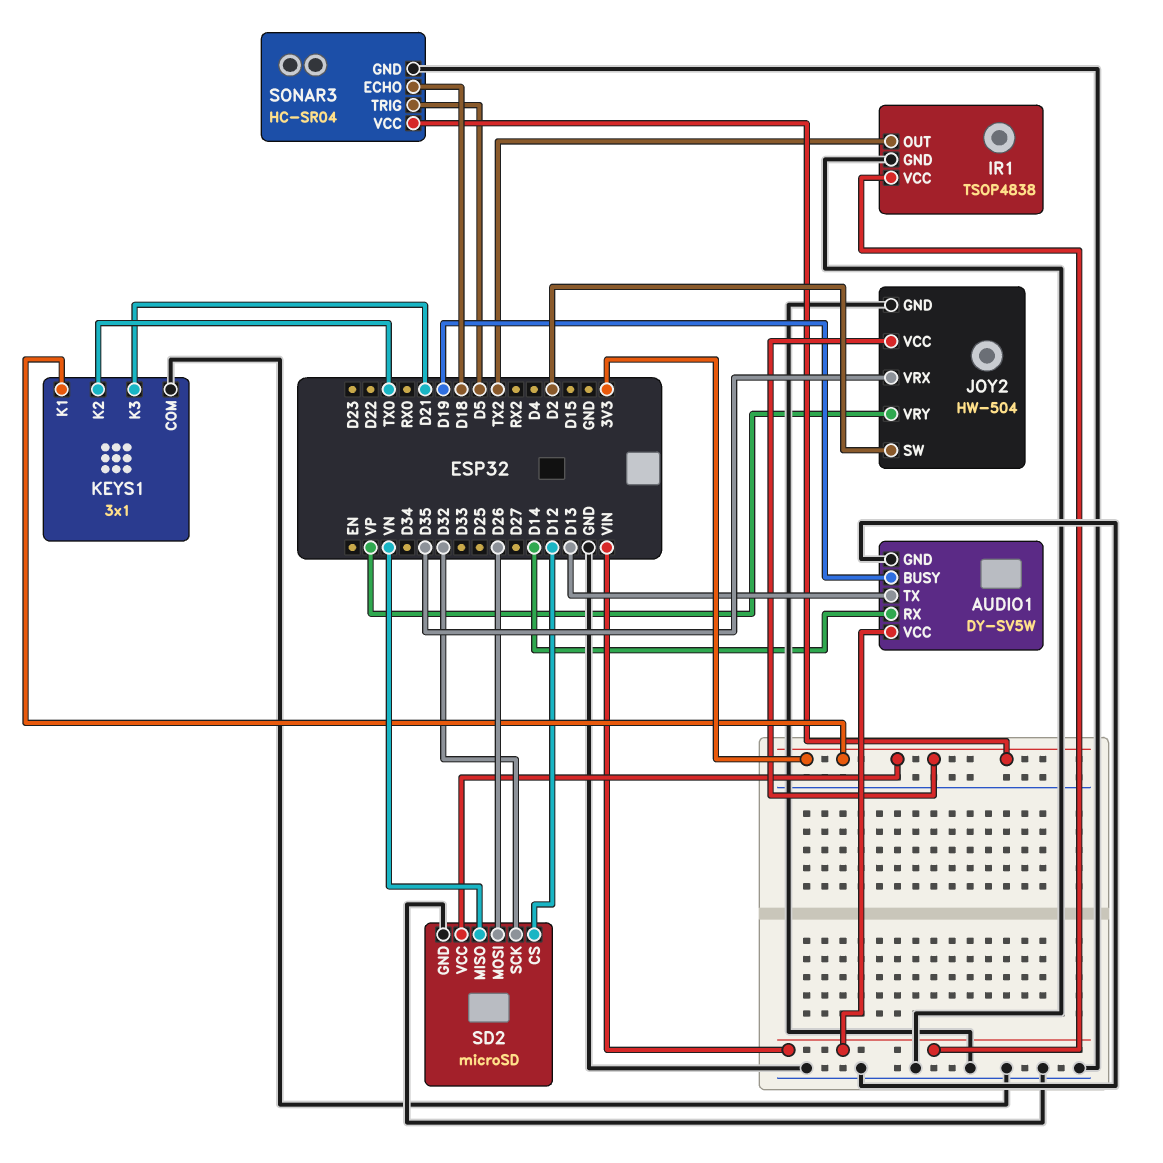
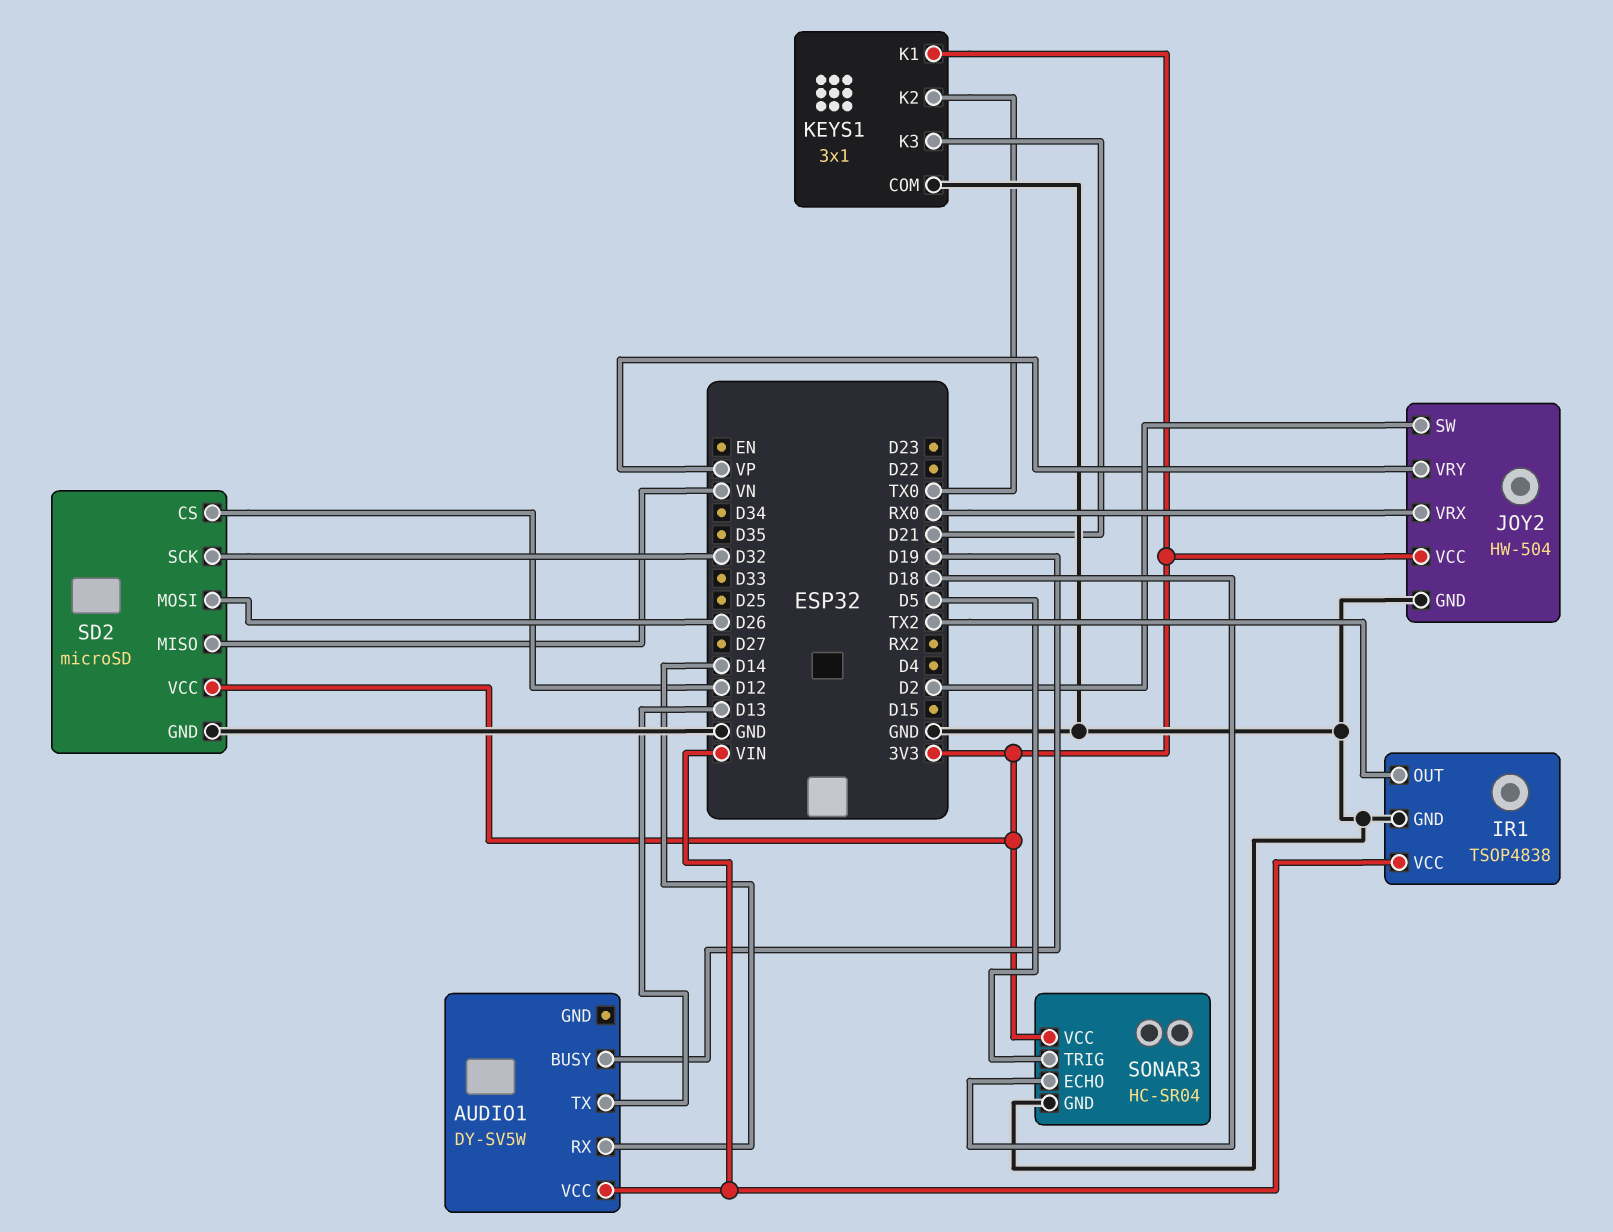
AUDIO1 pin GND: GND -> none
JOY2 pin VRX: D35 -> RX0

